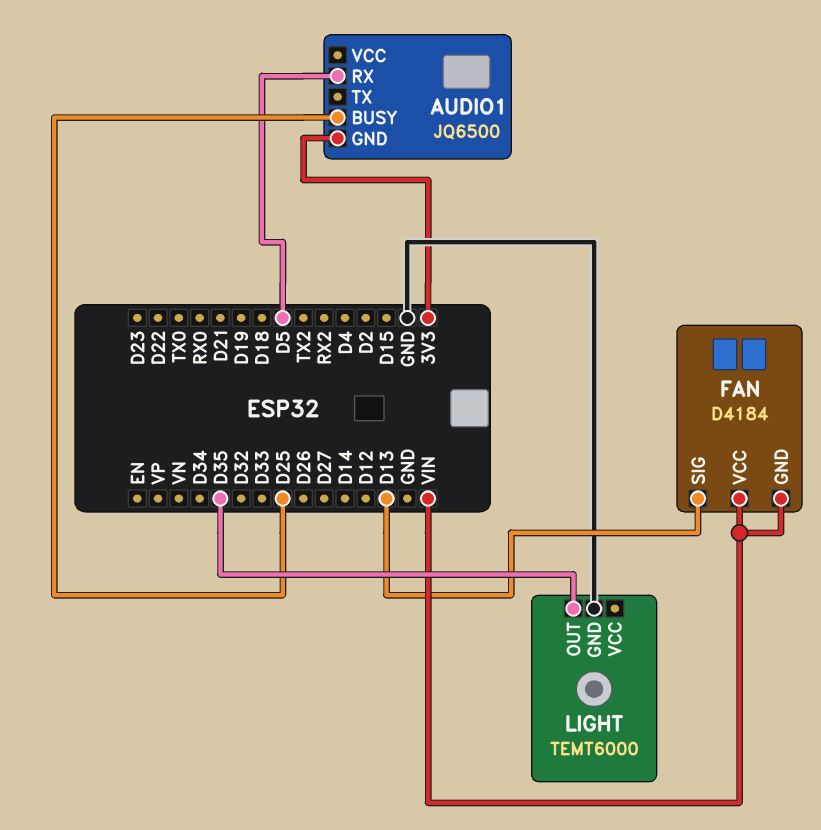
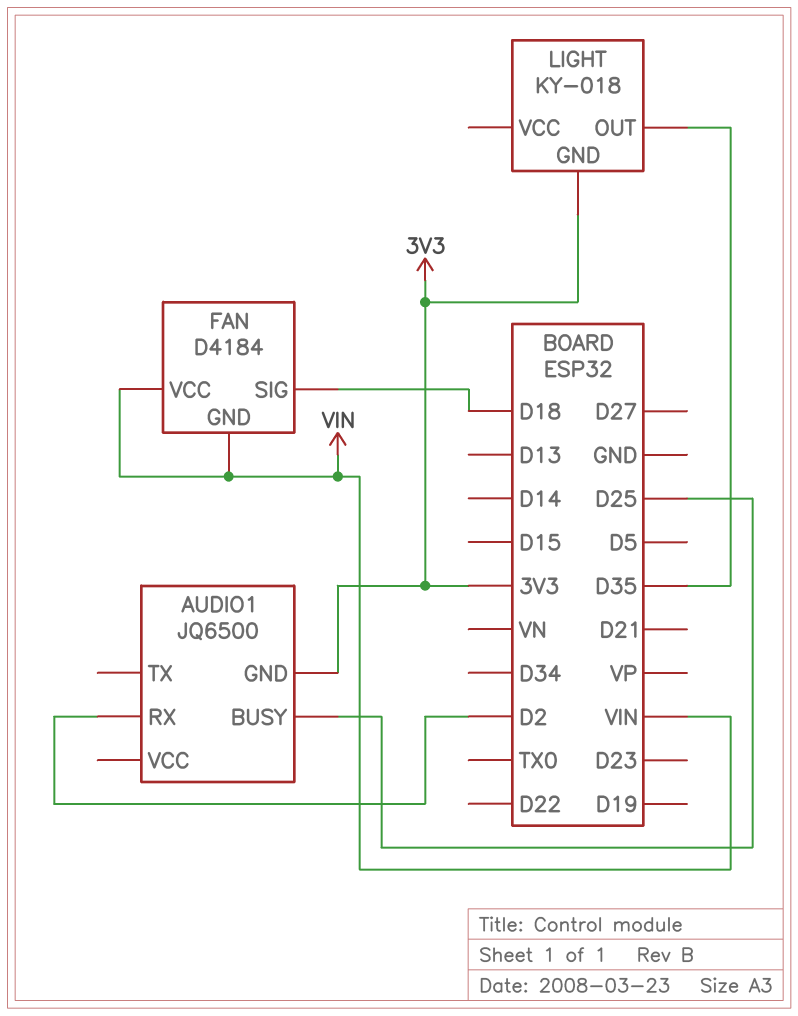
AUDIO1 pin RX: D5 -> D2
FAN pin SIG: D13 -> D18
LIGHT: TEMT6000 -> KY-018
LIGHT pin GND: GND -> 3V3

